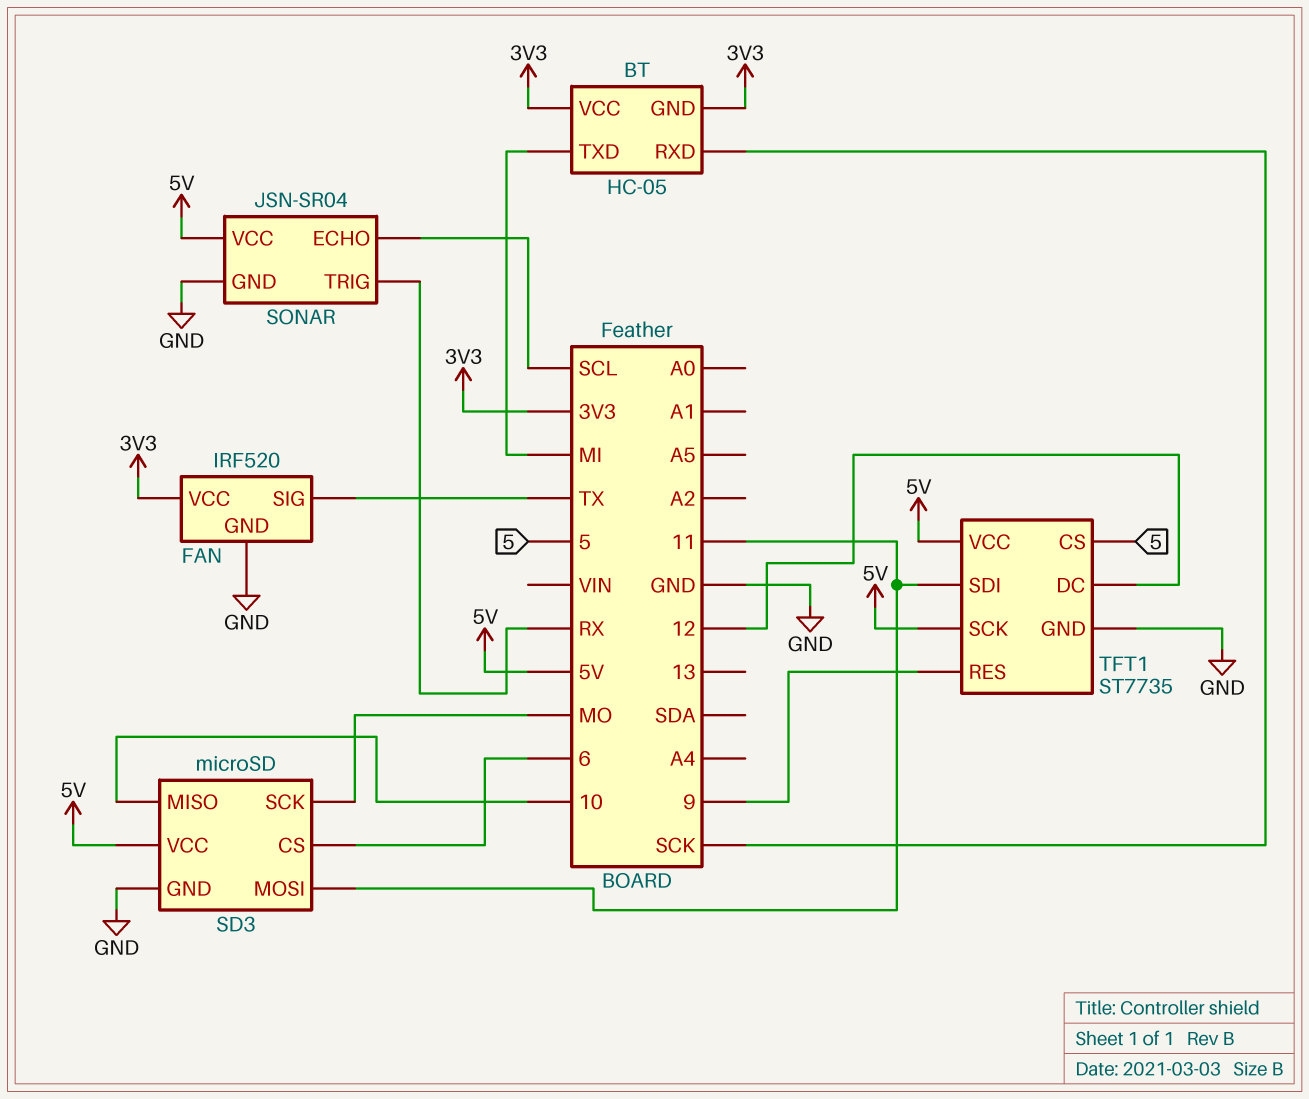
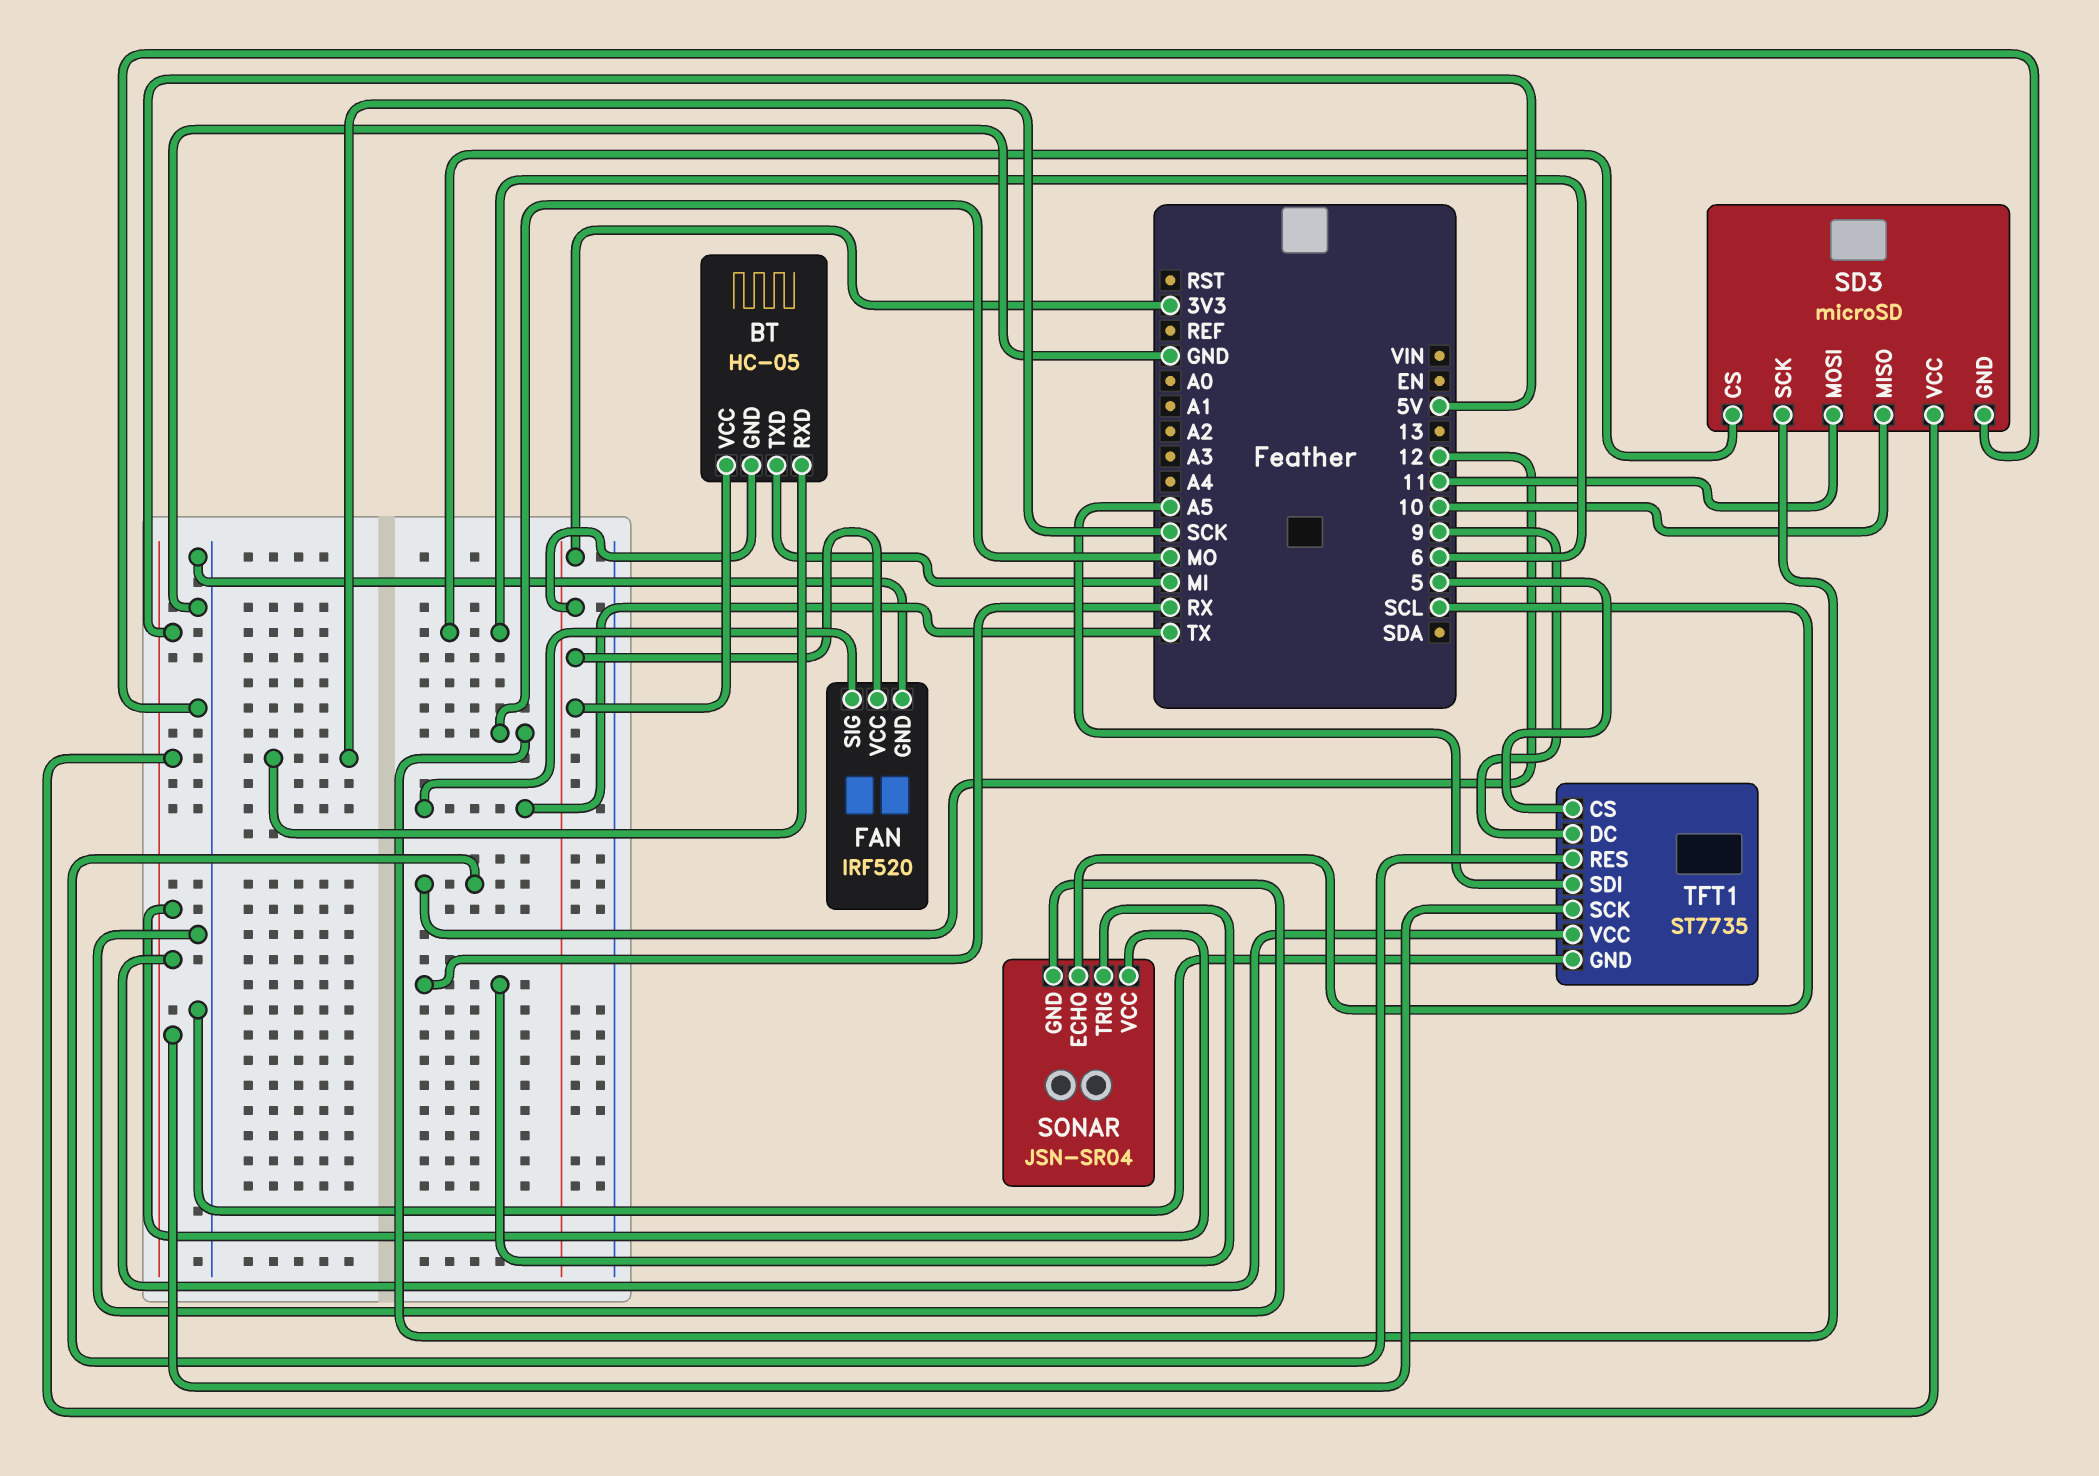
TFT1 pin DC: 12 -> 9
TFT1 pin RES: 9 -> 12
TFT1 pin SDI: 11 -> A5

